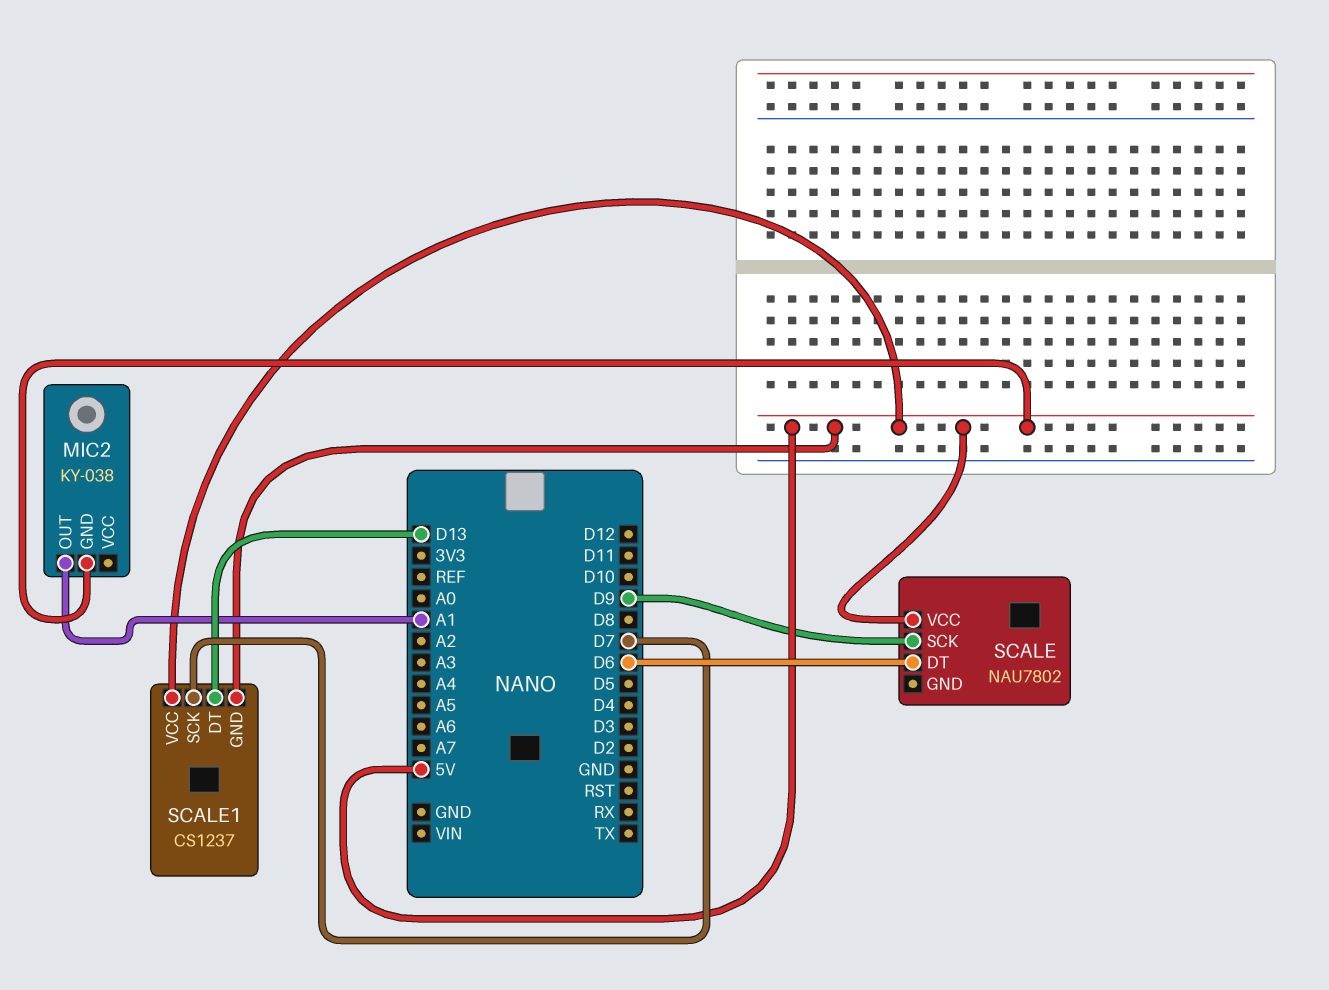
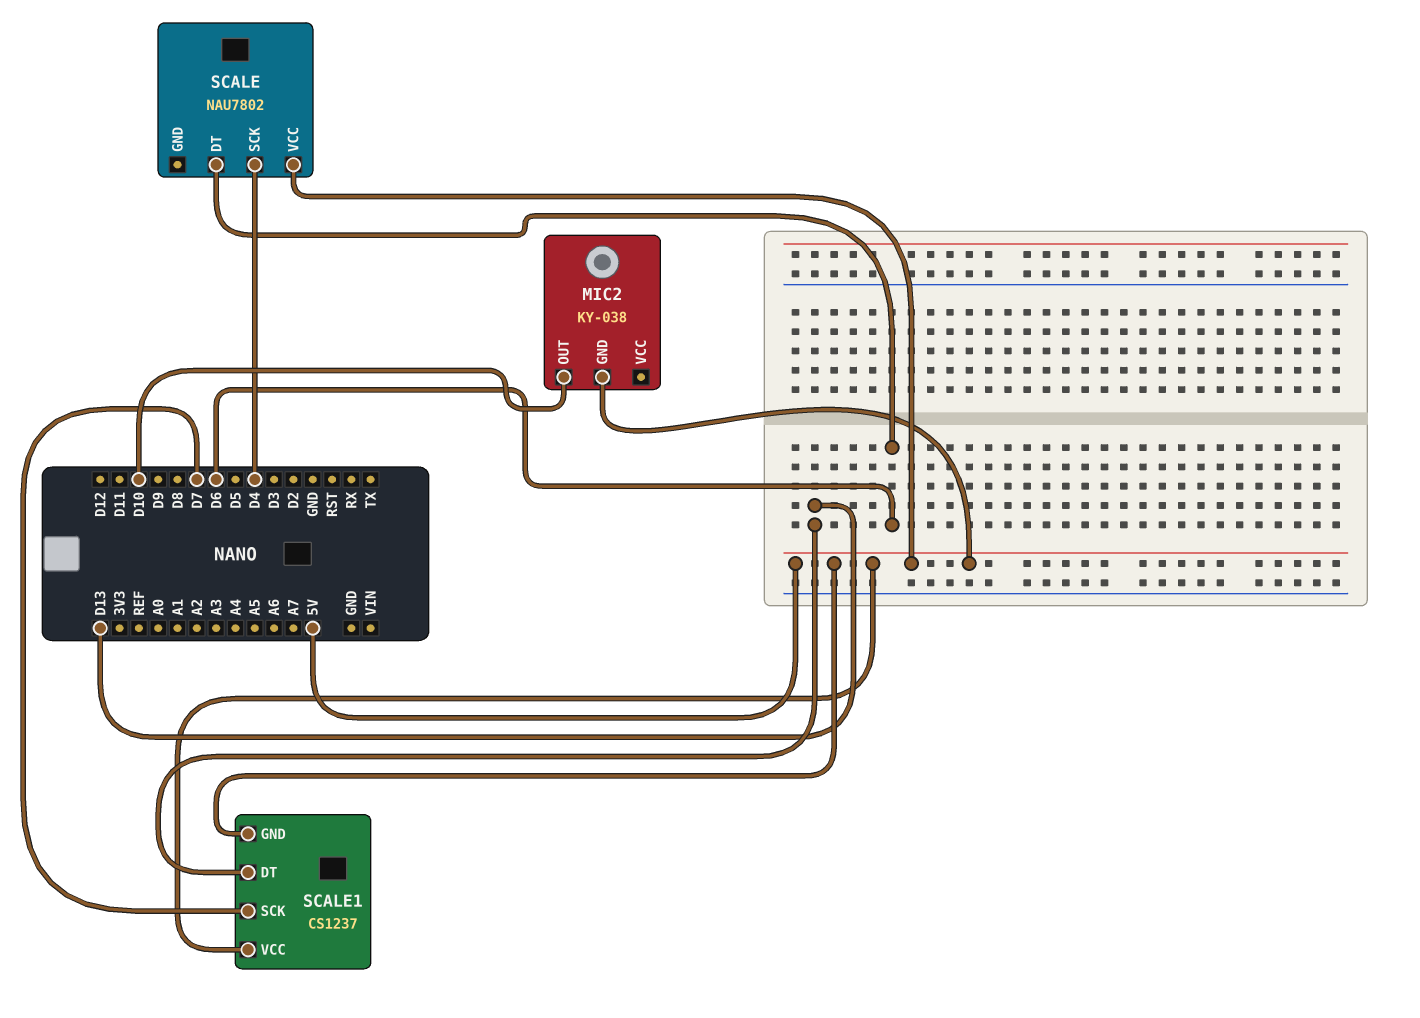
MIC2 pin OUT: A1 -> D10
SCALE pin SCK: D9 -> D4

